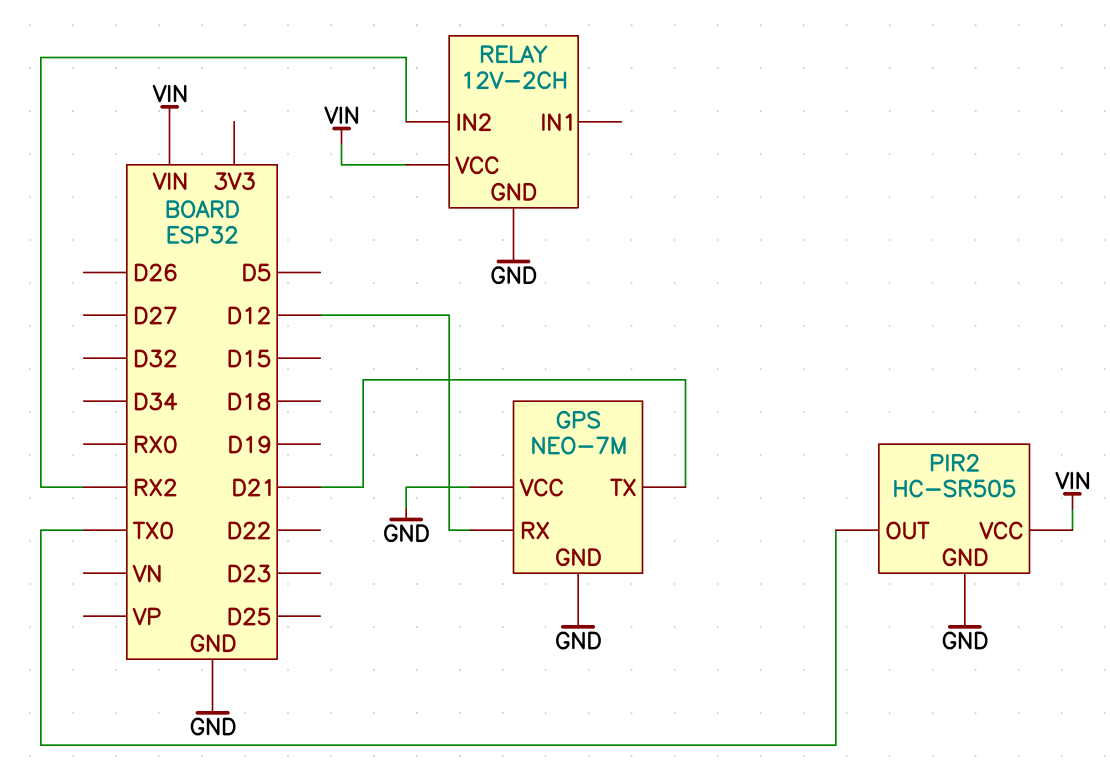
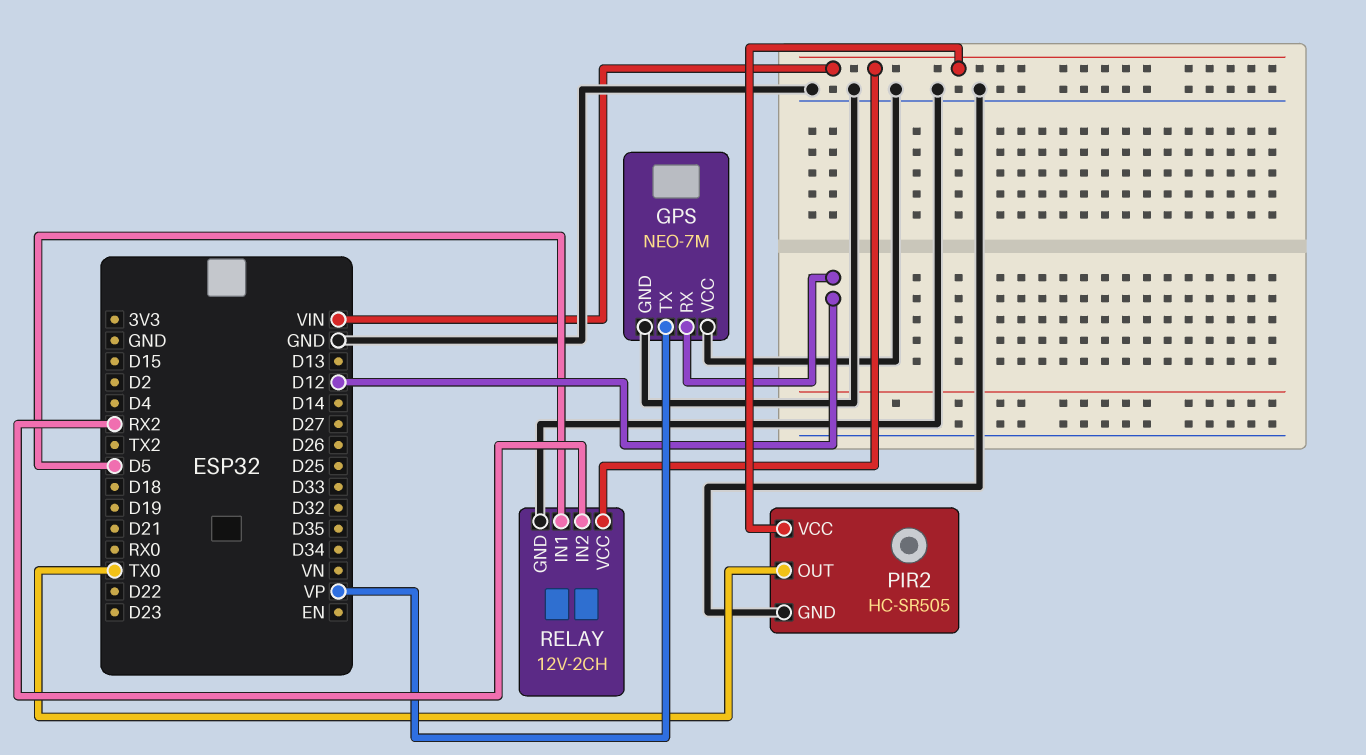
GPS pin TX: D21 -> VP
RELAY pin IN1: none -> D5

